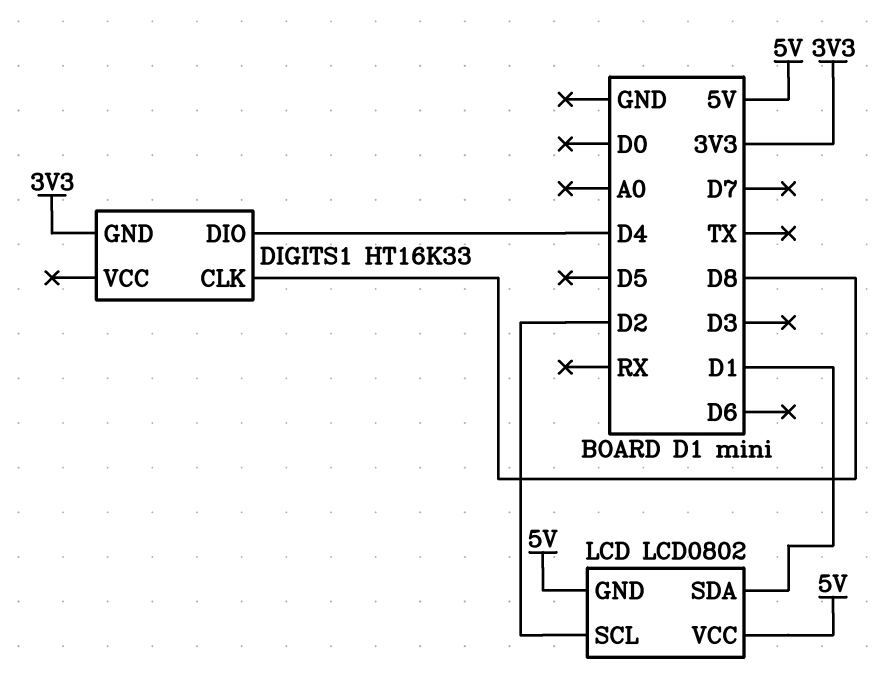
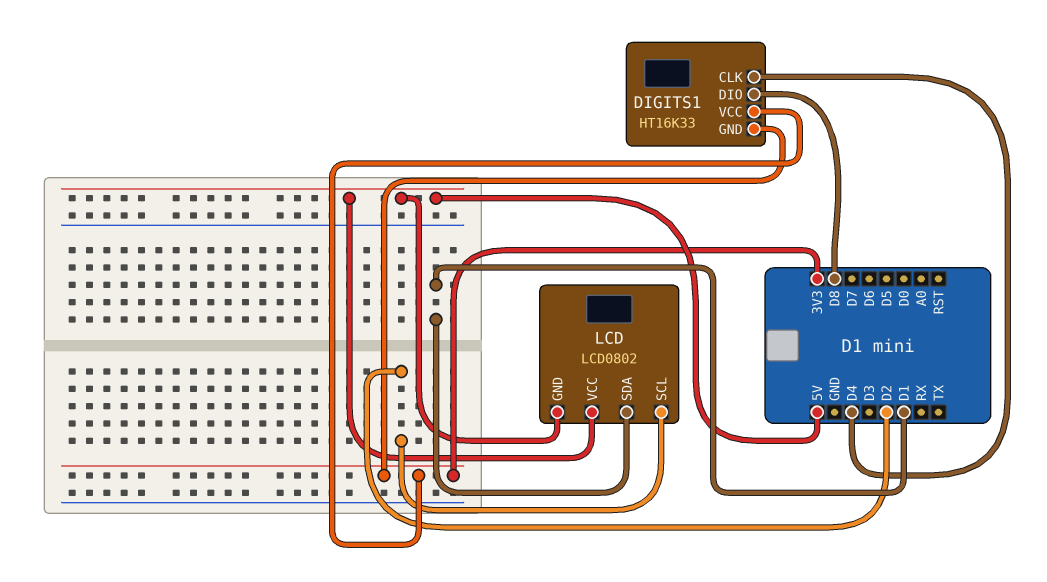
DIGITS1 pin CLK: D8 -> D4
DIGITS1 pin DIO: D4 -> D8
DIGITS1 pin VCC: none -> 3V3

